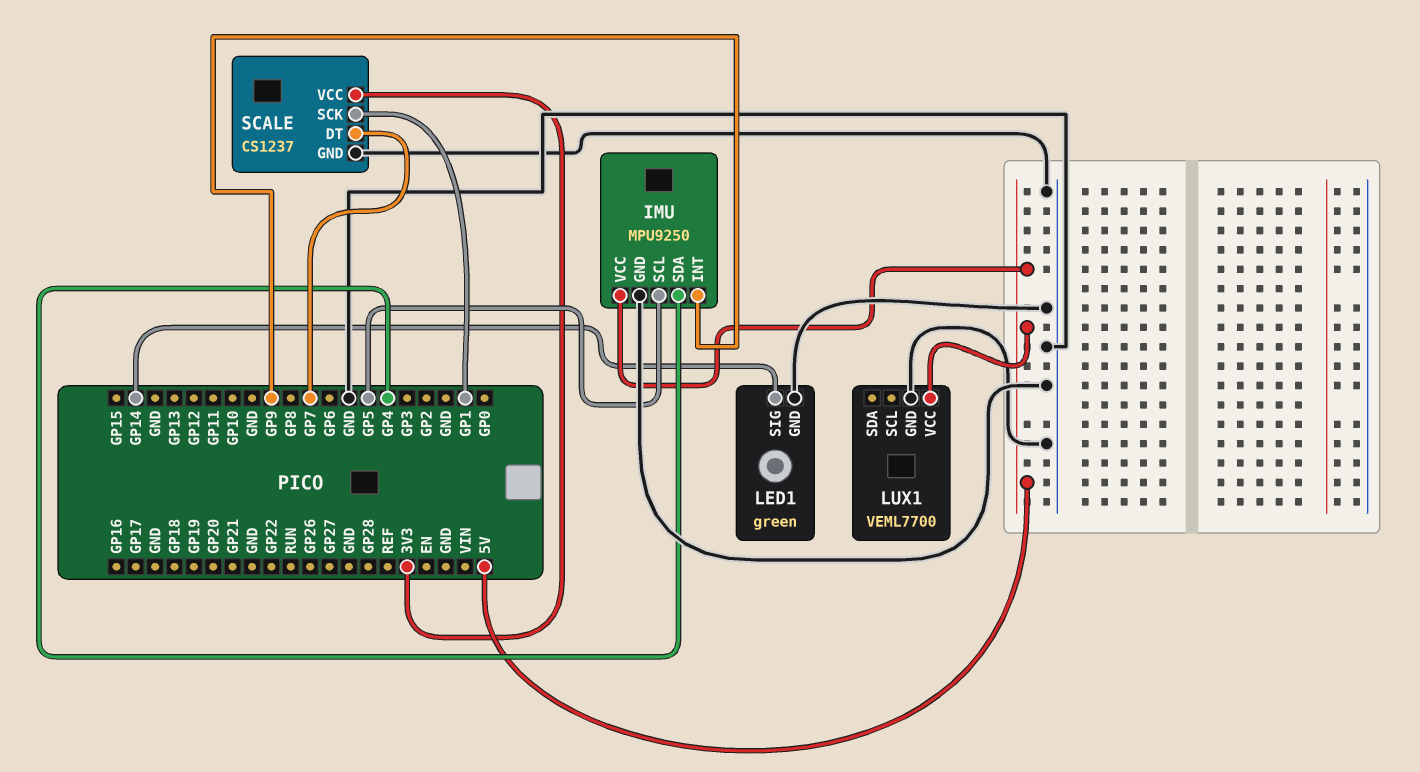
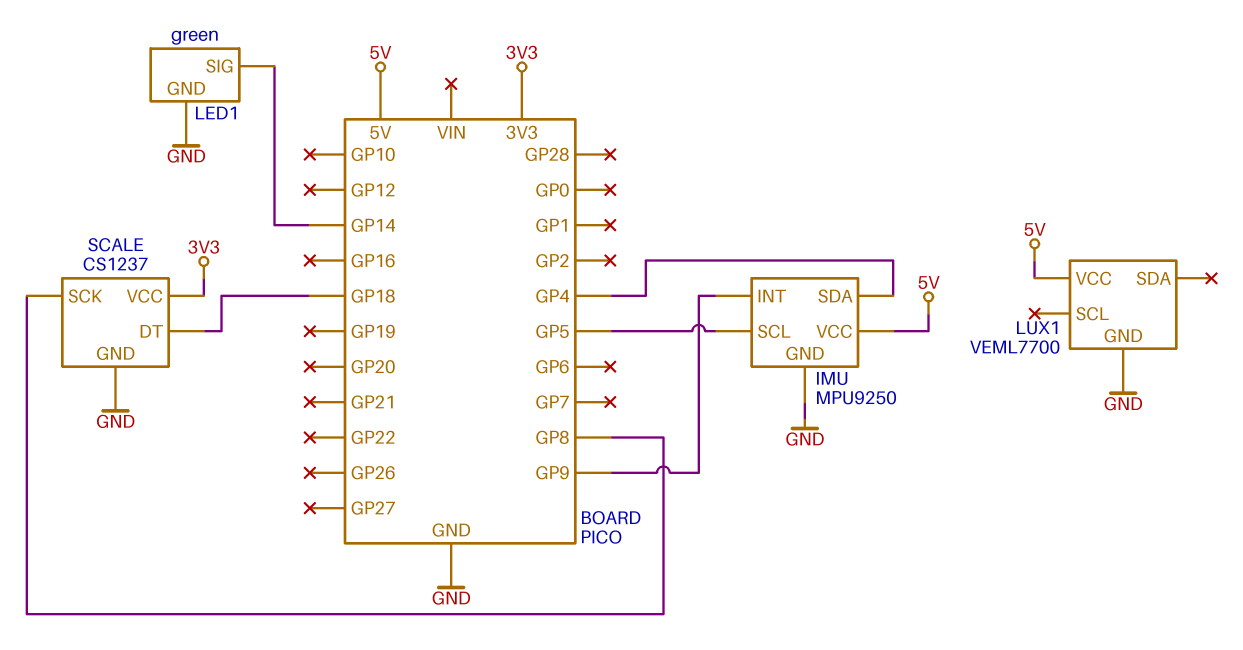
SCALE pin DT: GP7 -> GP18
SCALE pin SCK: GP1 -> GP8

